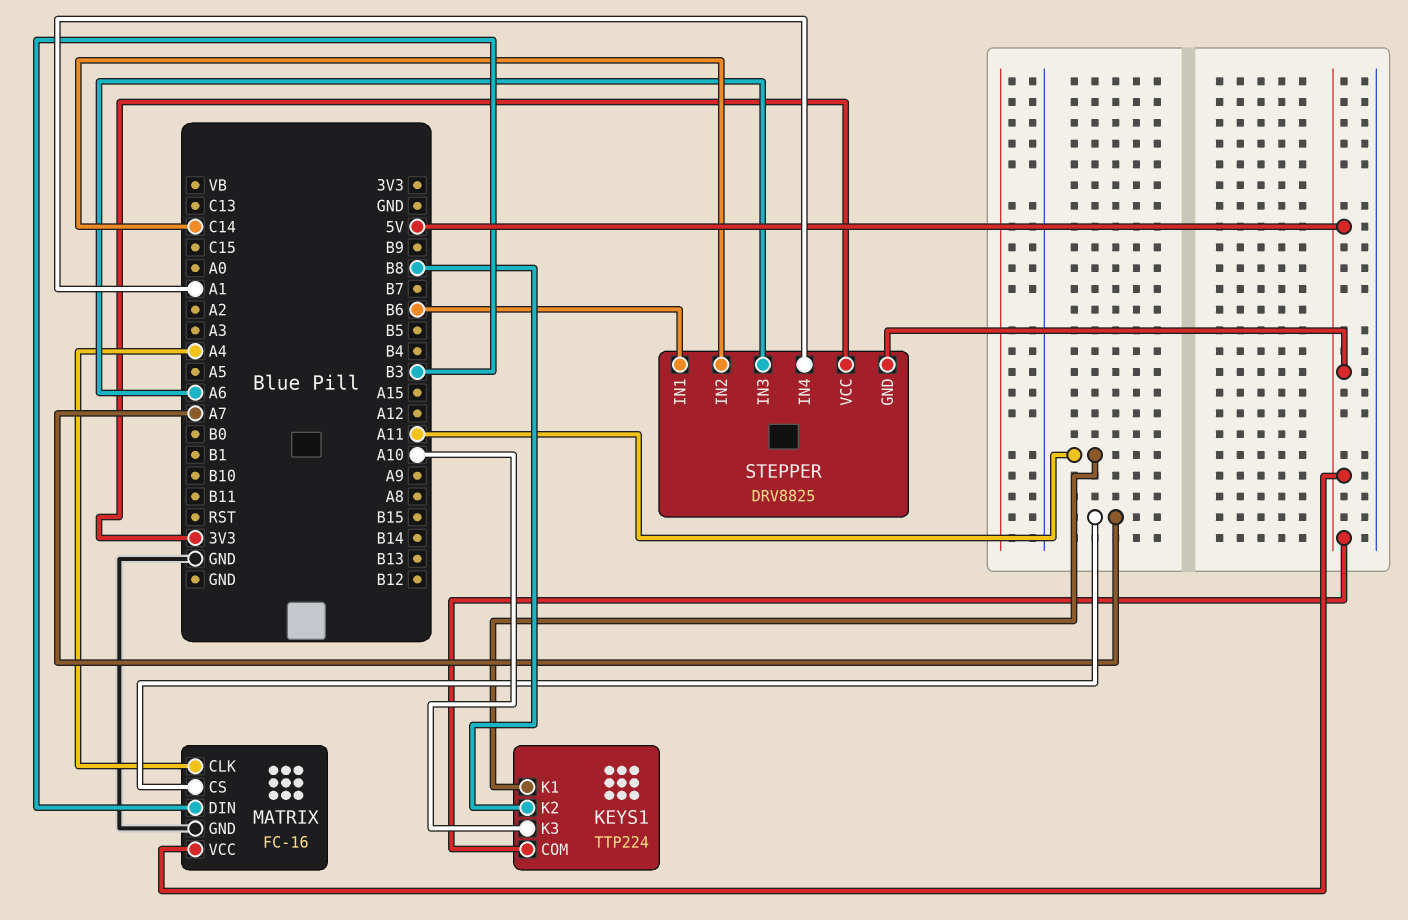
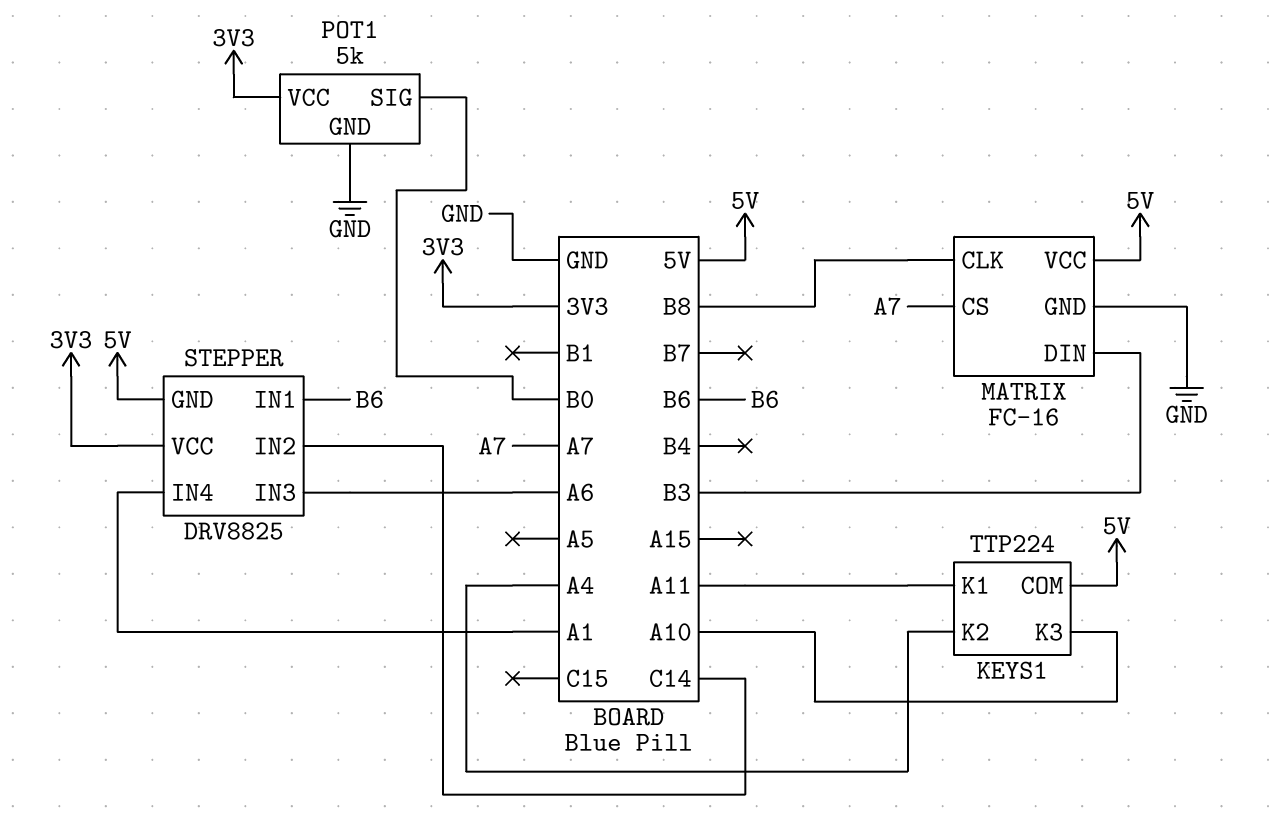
KEYS1 pin K2: B8 -> A4
MATRIX pin CLK: A4 -> B8
POT1: none -> 5k
POT1 pin GND: none -> GND
POT1 pin SIG: none -> B0
POT1 pin VCC: none -> 3V3

